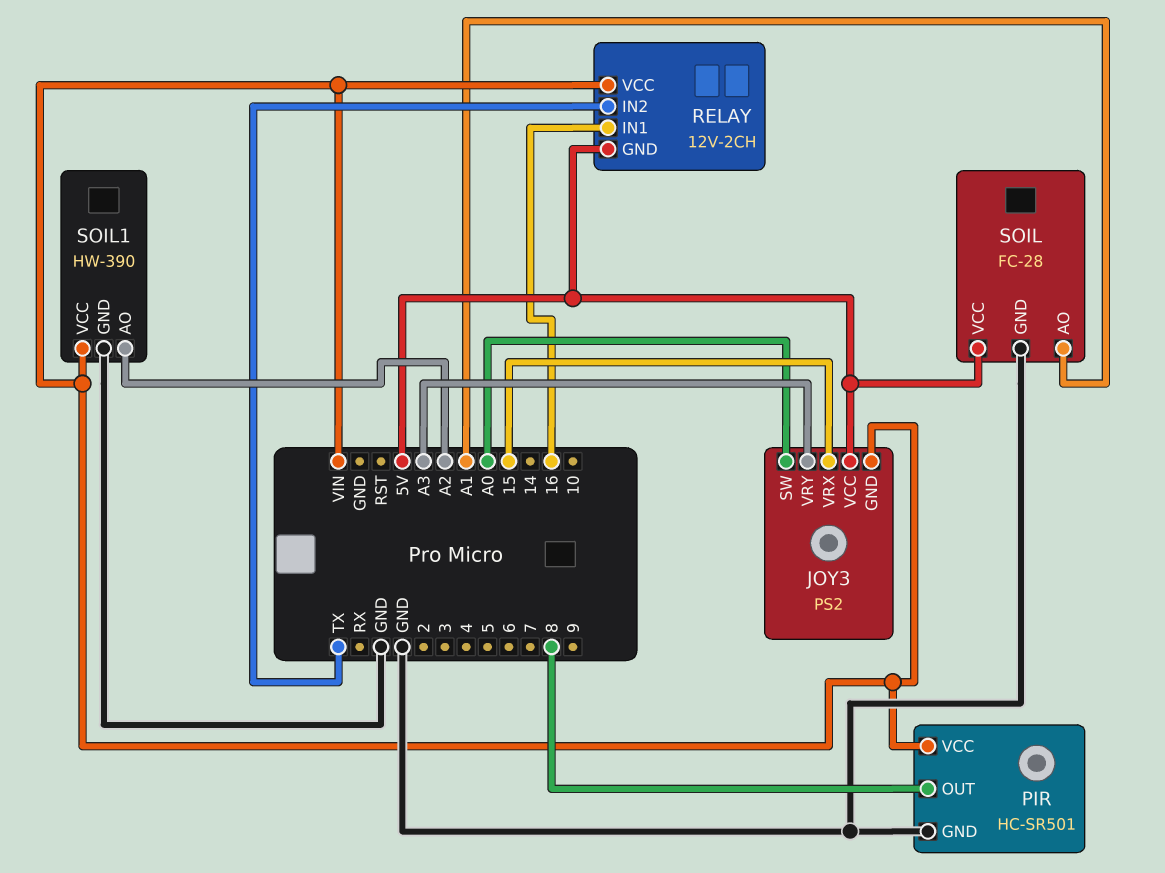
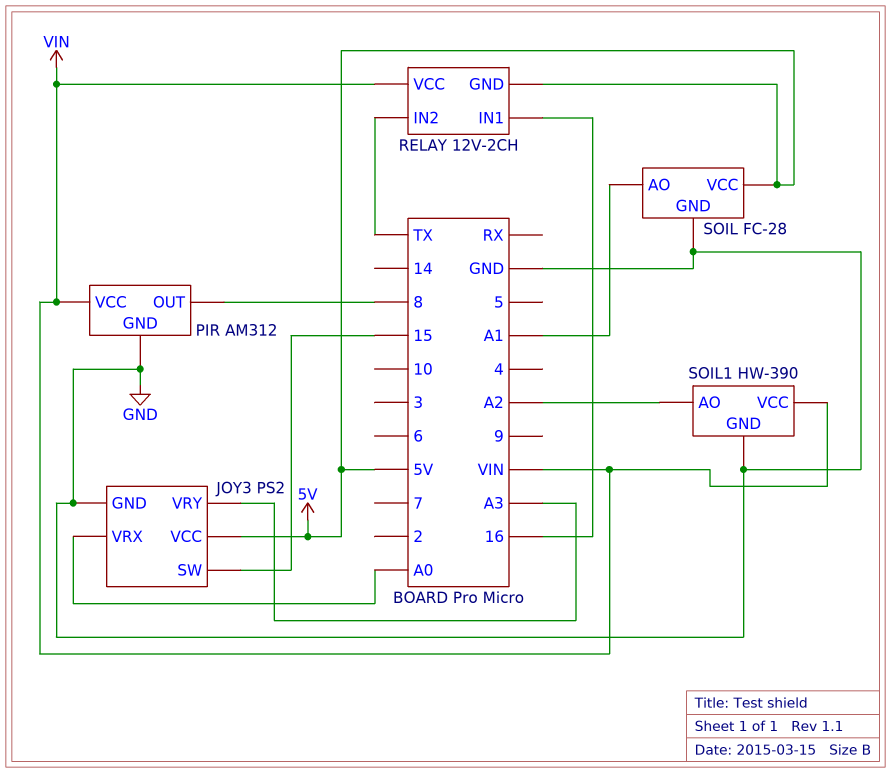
JOY3 pin GND: VIN -> GND
JOY3 pin SW: A0 -> 15
JOY3 pin VRX: 15 -> A0
PIR: HC-SR501 -> AM312

